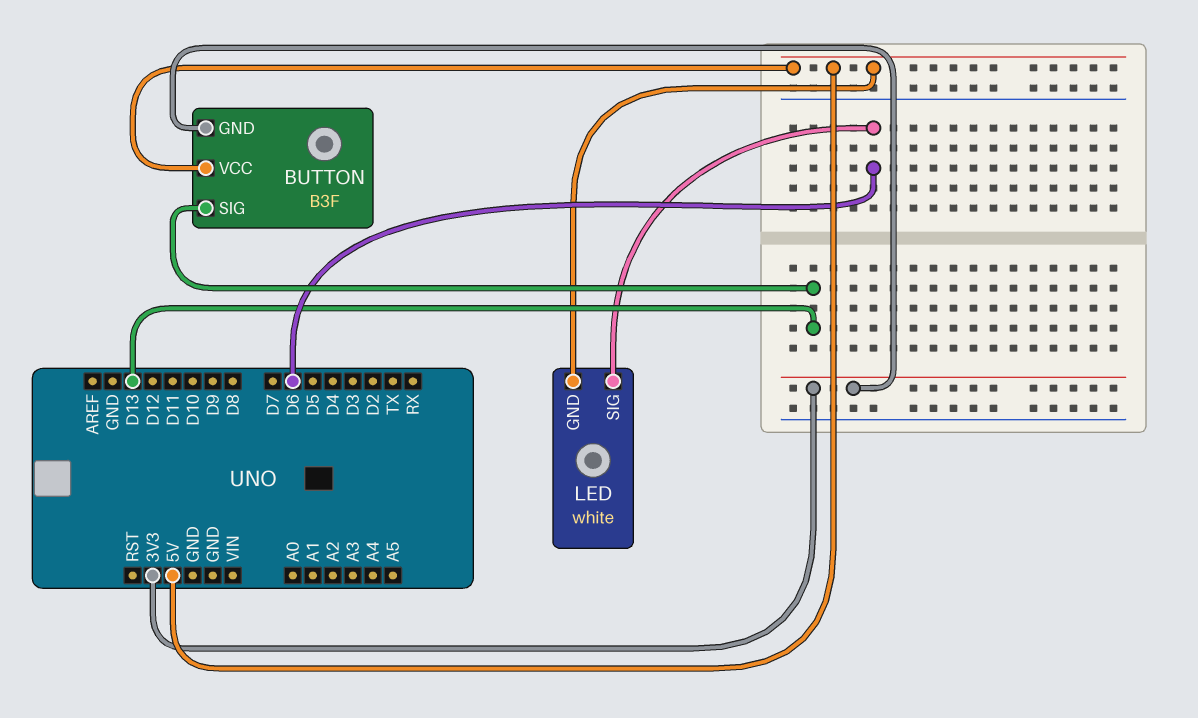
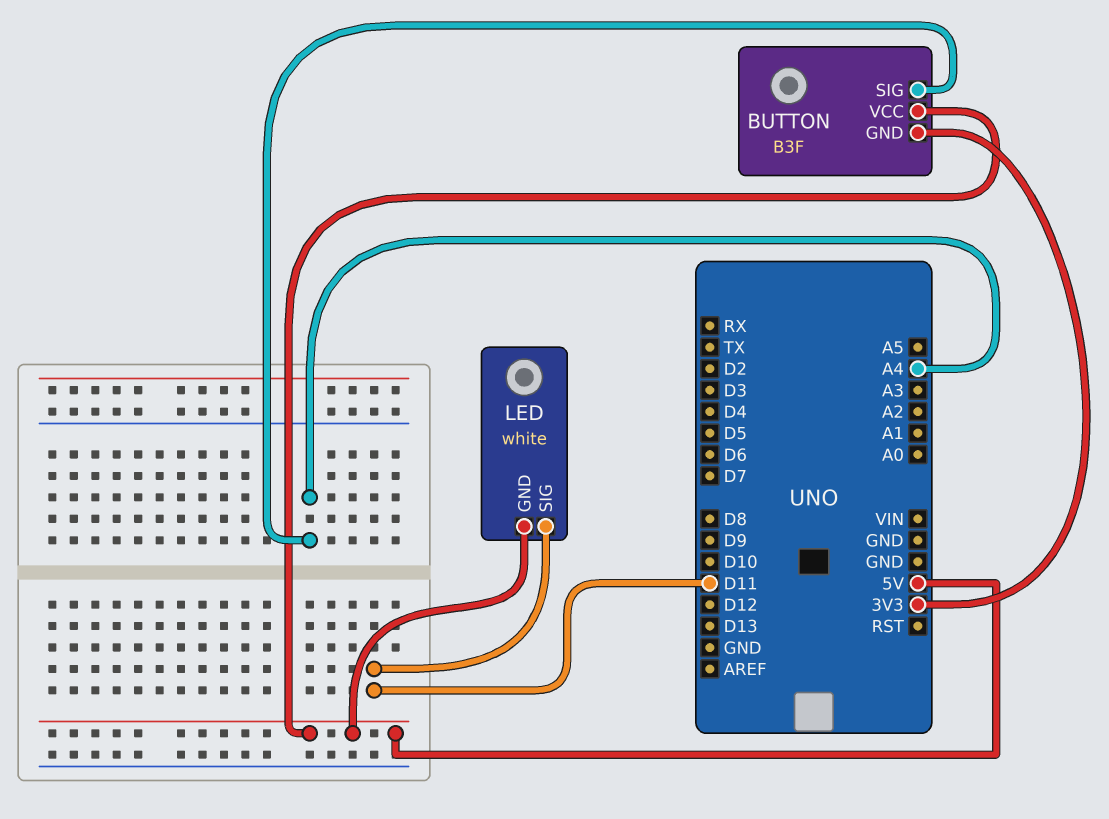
BUTTON pin SIG: D13 -> A4
LED pin SIG: D6 -> D11

